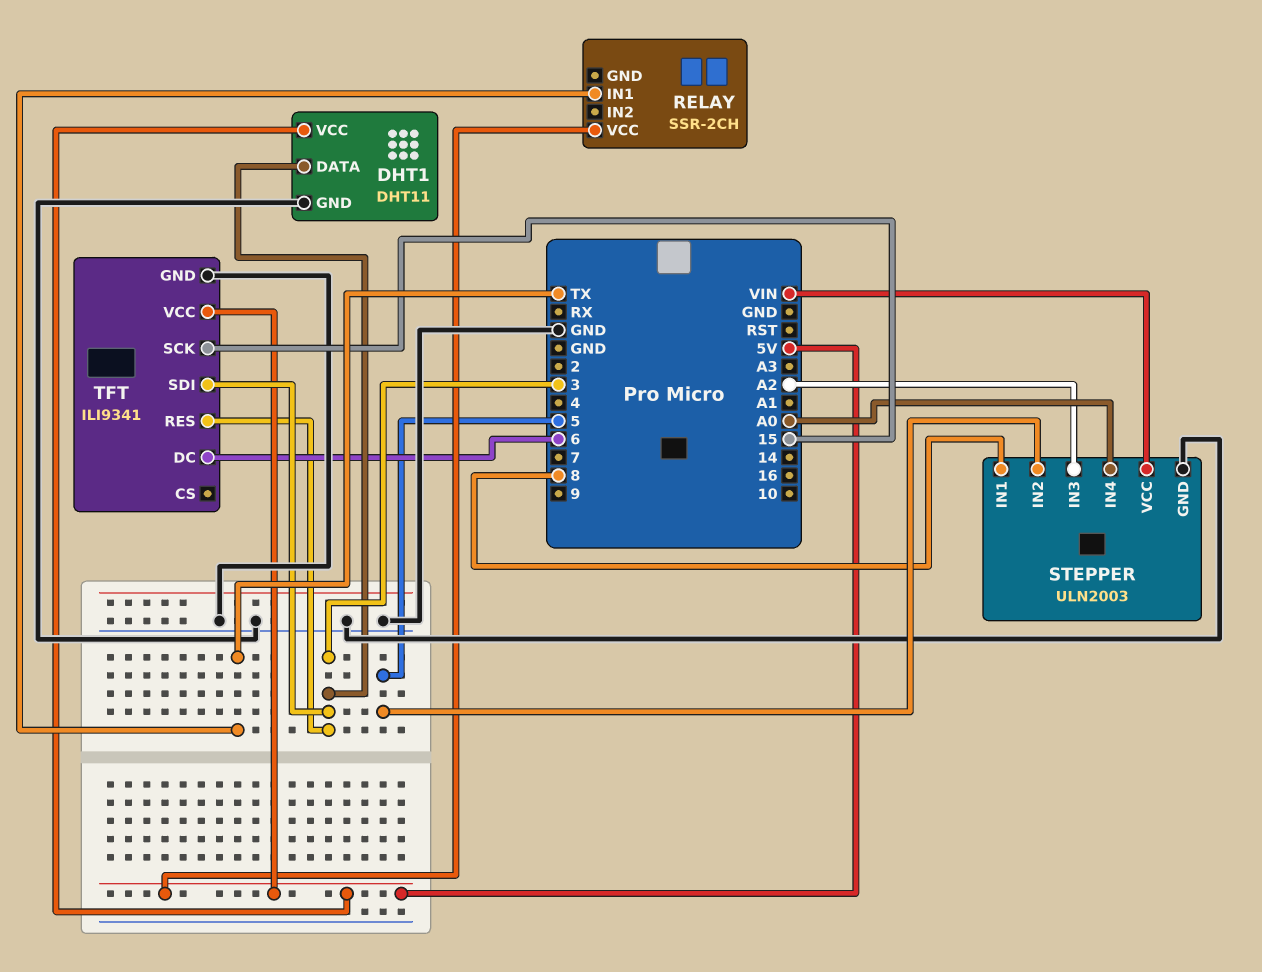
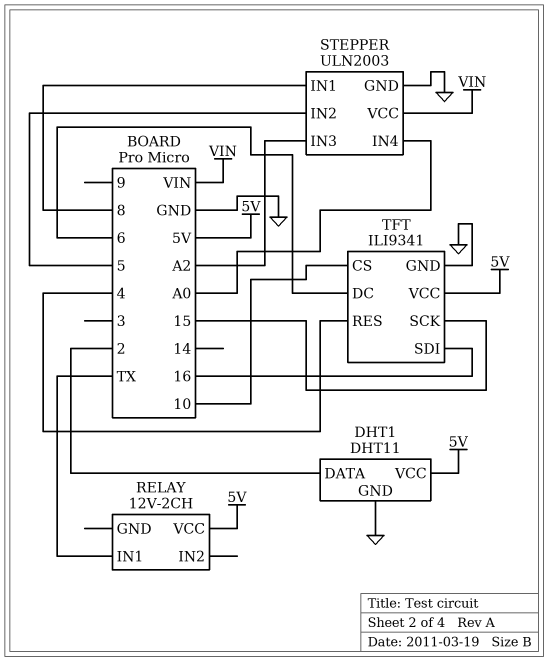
DHT1 pin DATA: 3 -> 2
RELAY: SSR-2CH -> 12V-2CH
TFT pin CS: none -> 10
TFT pin RES: 3 -> 4
TFT pin SDI: 3 -> 16

